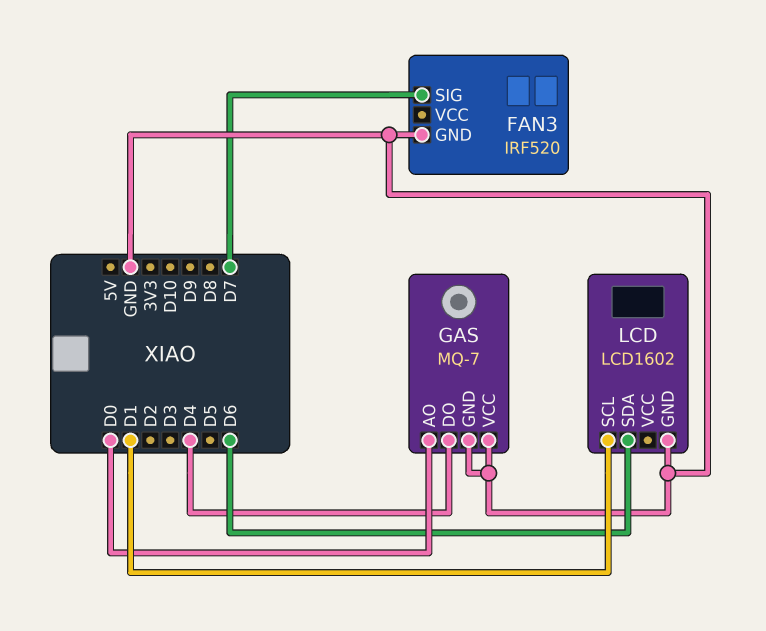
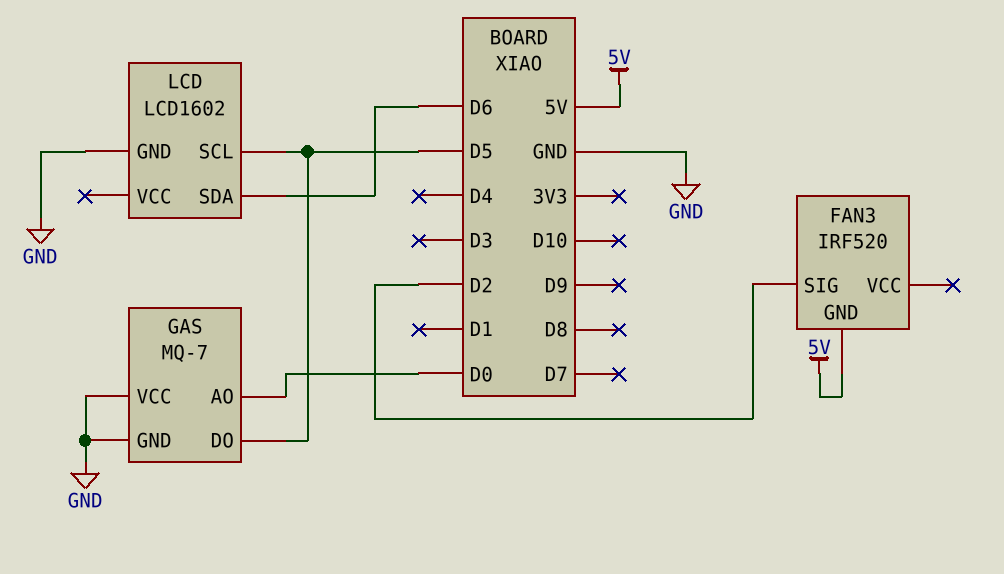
FAN3 pin GND: GND -> 5V
FAN3 pin SIG: D7 -> D2
GAS pin DO: D4 -> D5
LCD pin SCL: D1 -> D5

